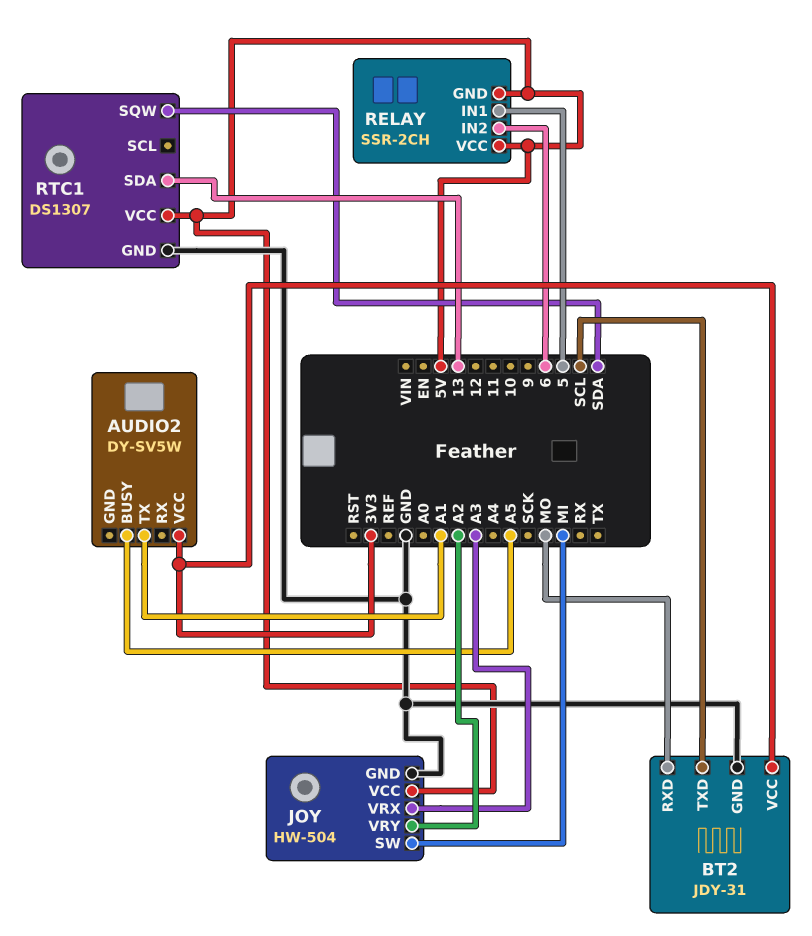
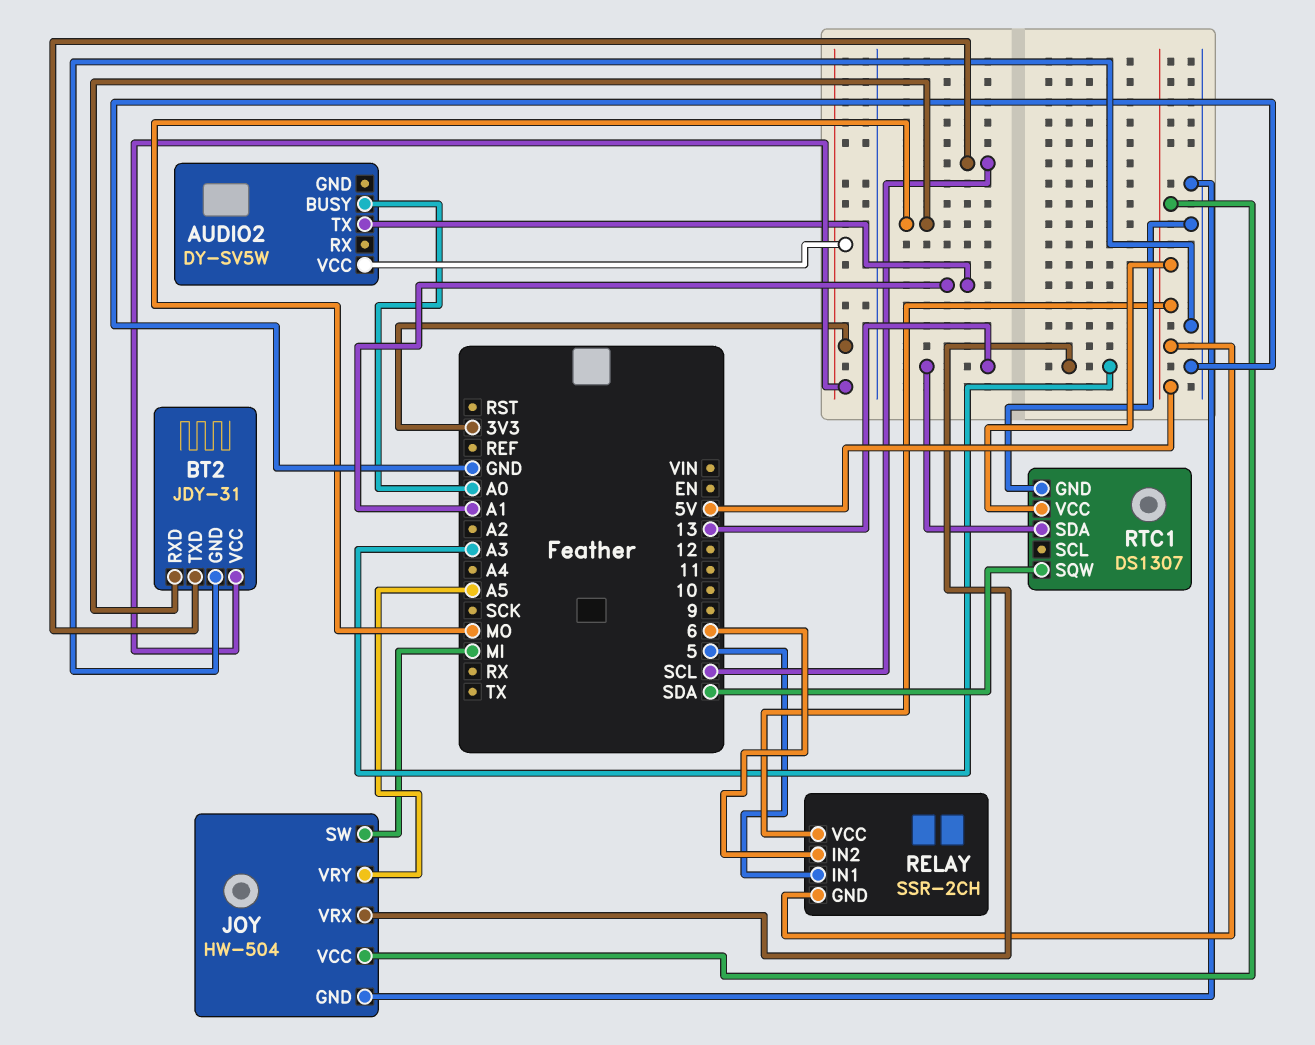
AUDIO2 pin BUSY: A5 -> A0
JOY pin VRY: A2 -> A5

